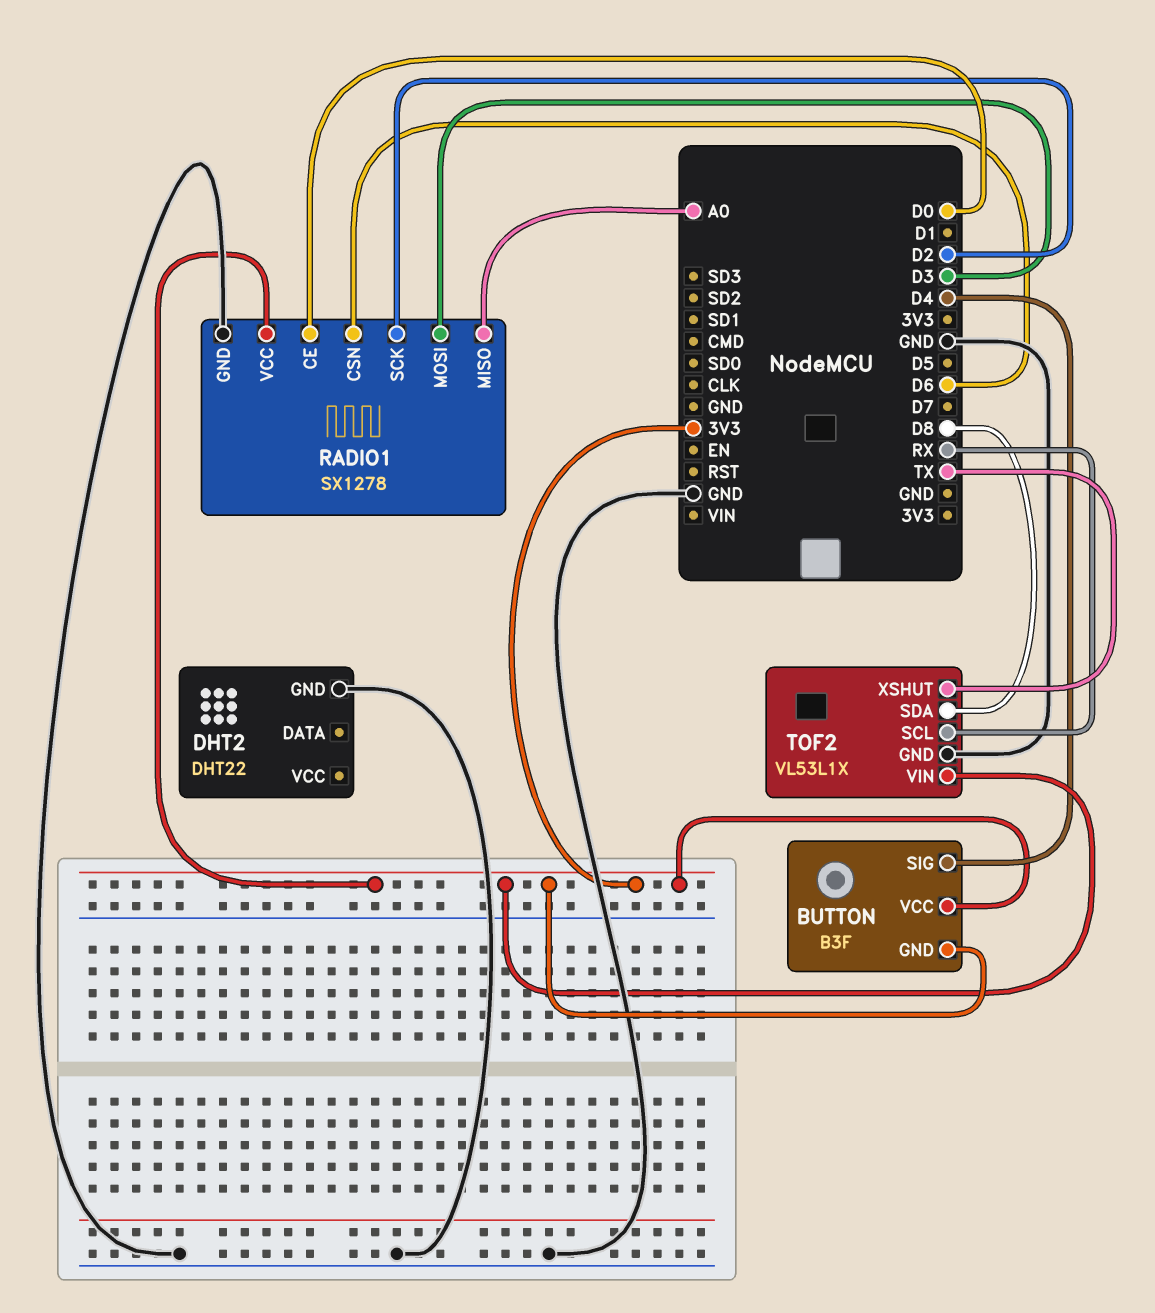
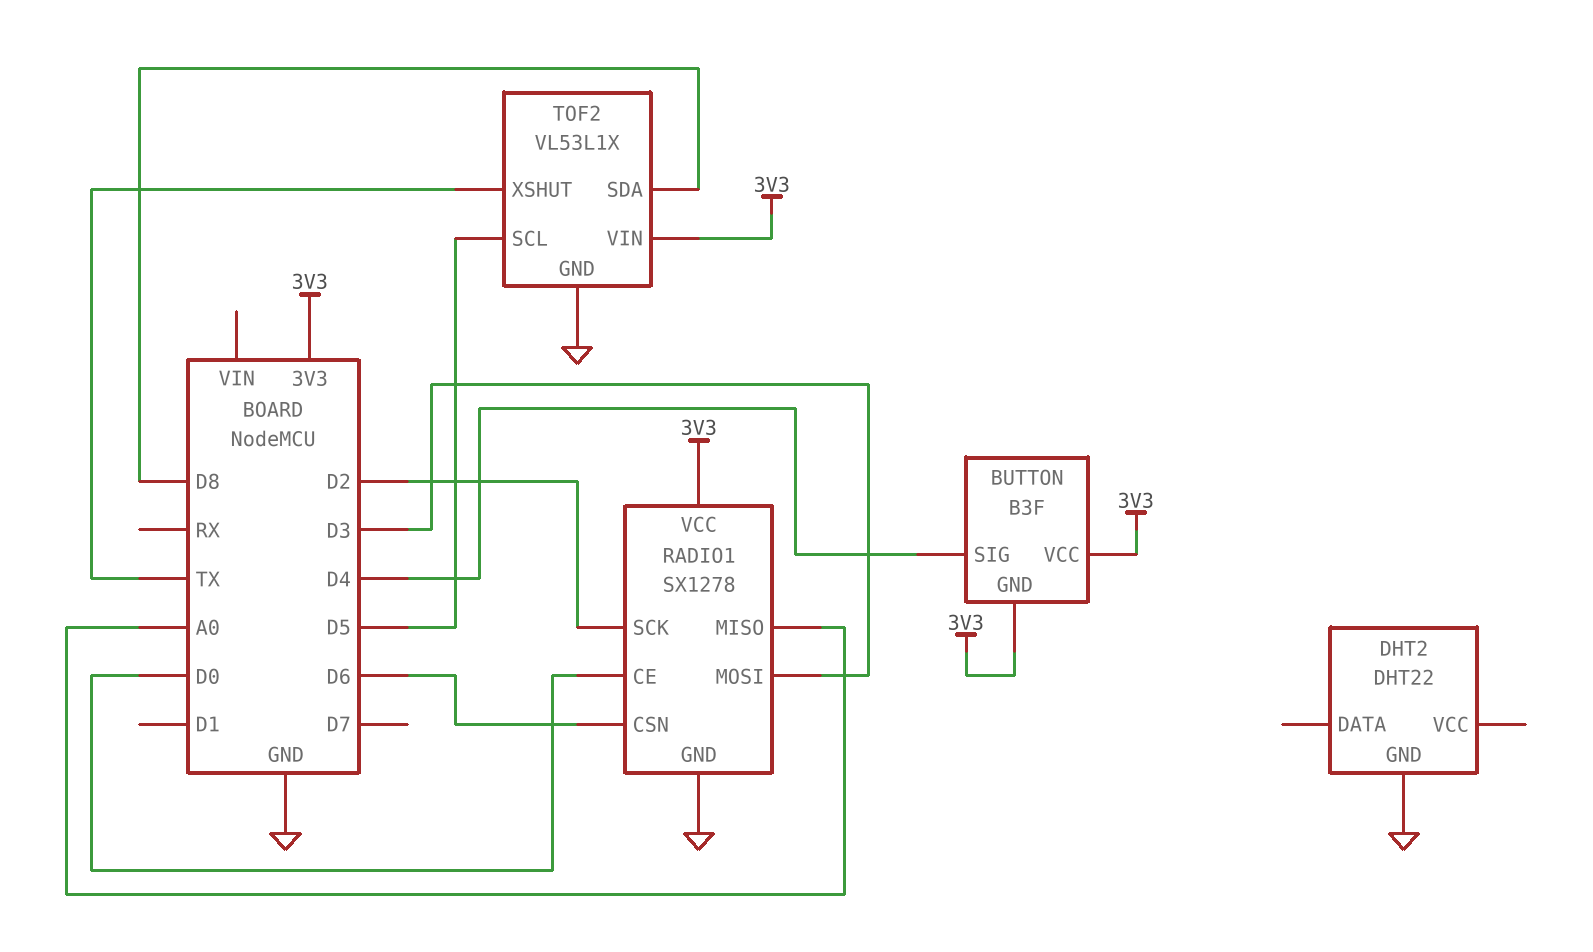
TOF2 pin SCL: RX -> D5

